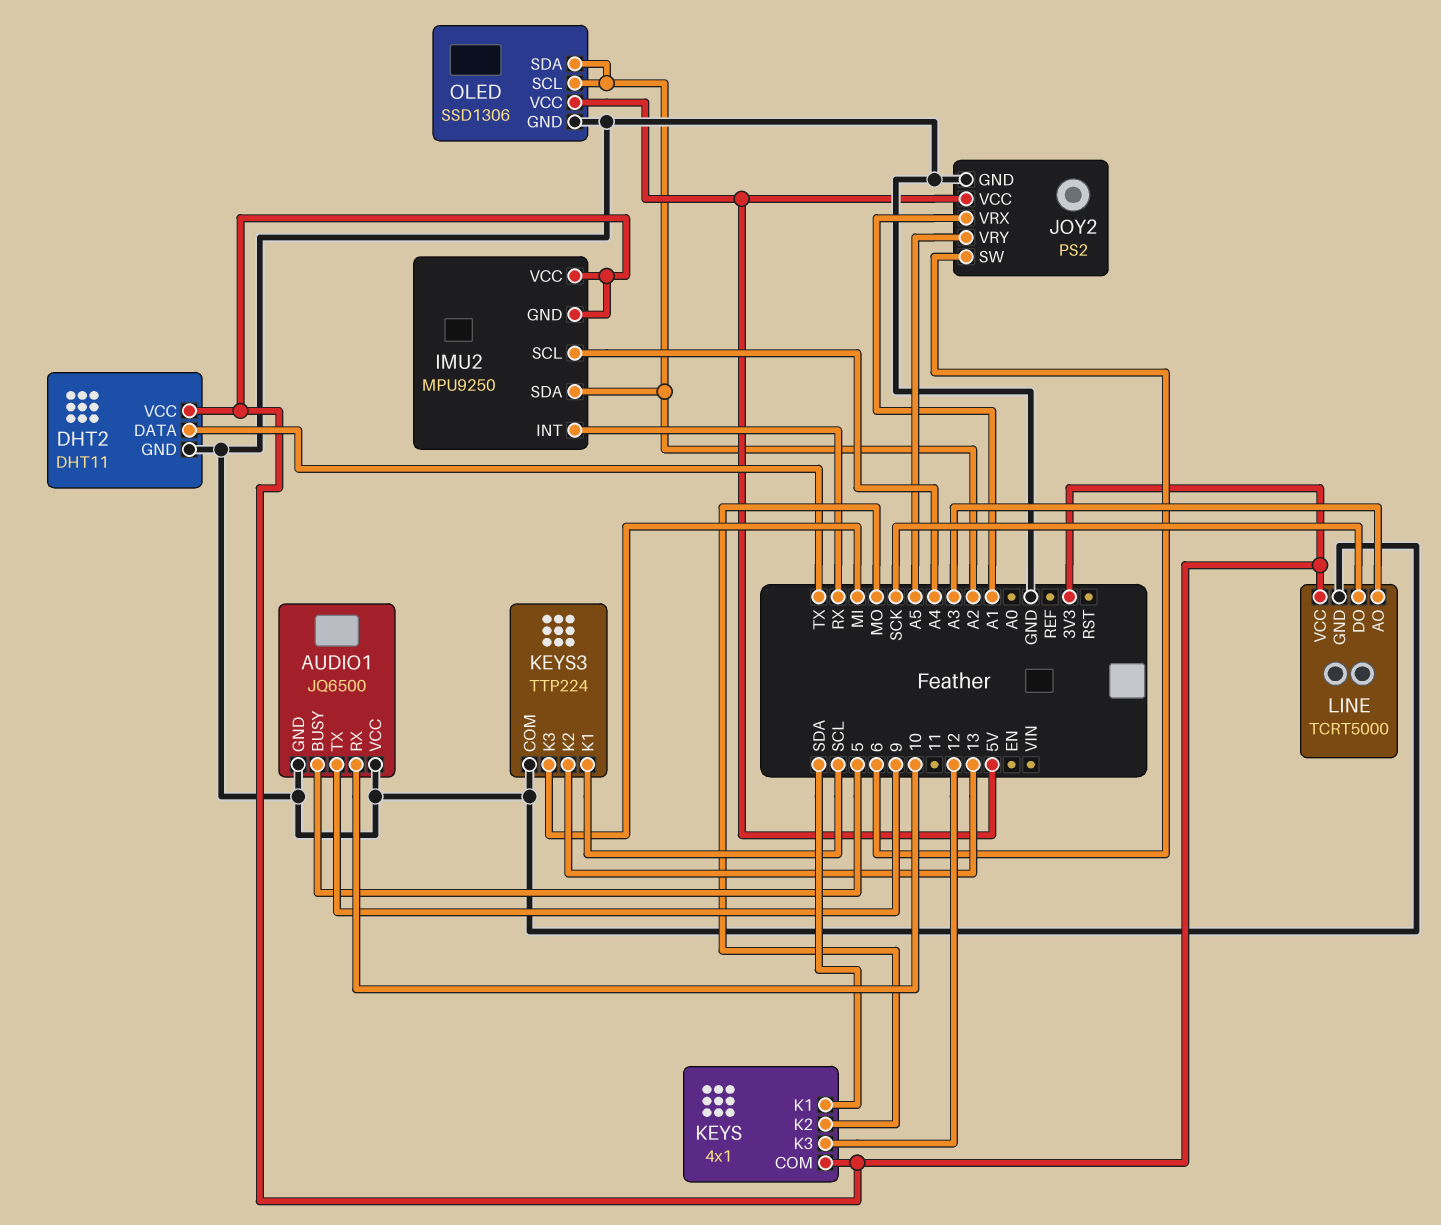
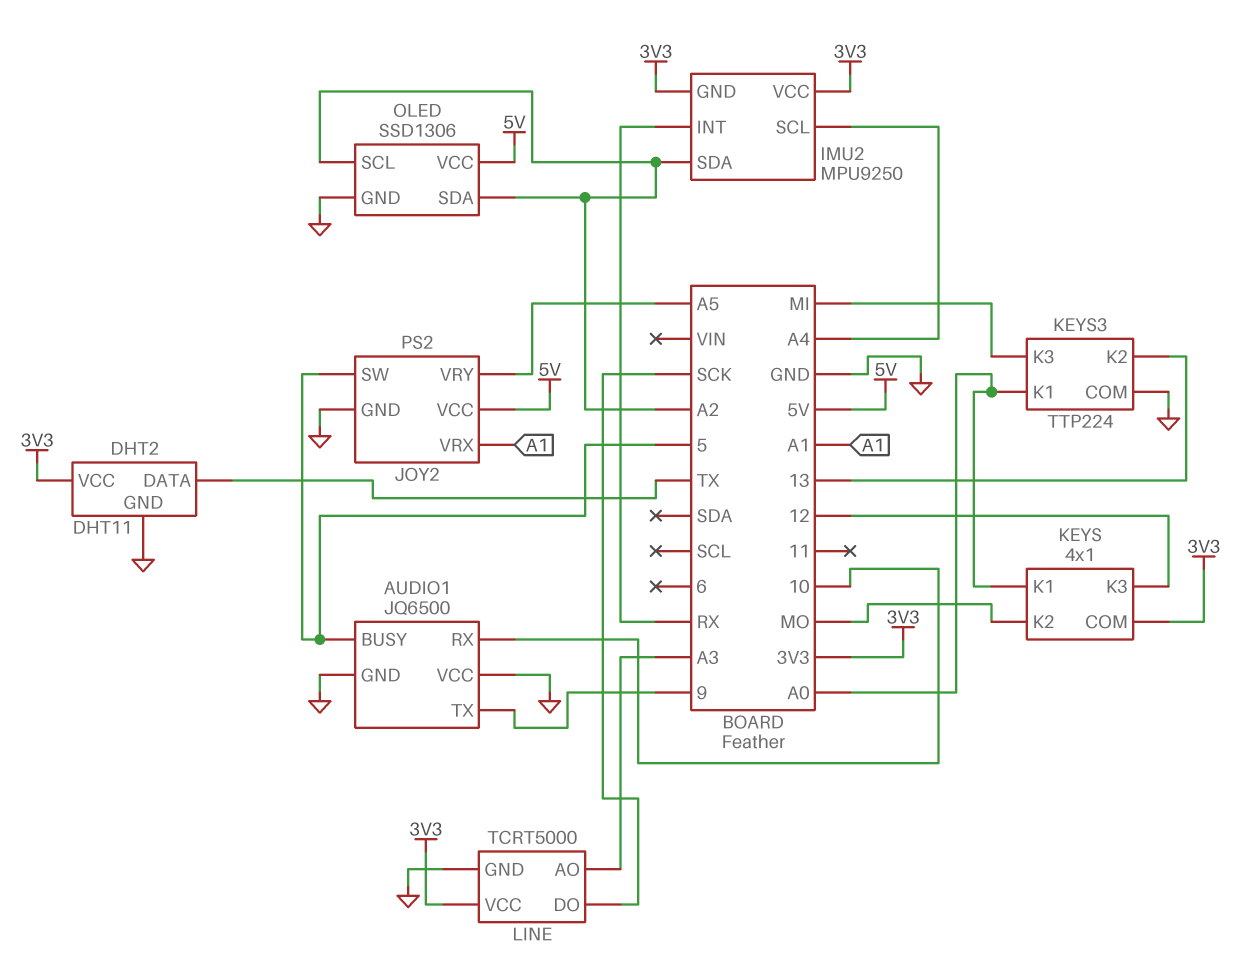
JOY2 pin SW: 6 -> 5
KEYS pin K1: SDA -> A0
KEYS3 pin K1: SCL -> A0

